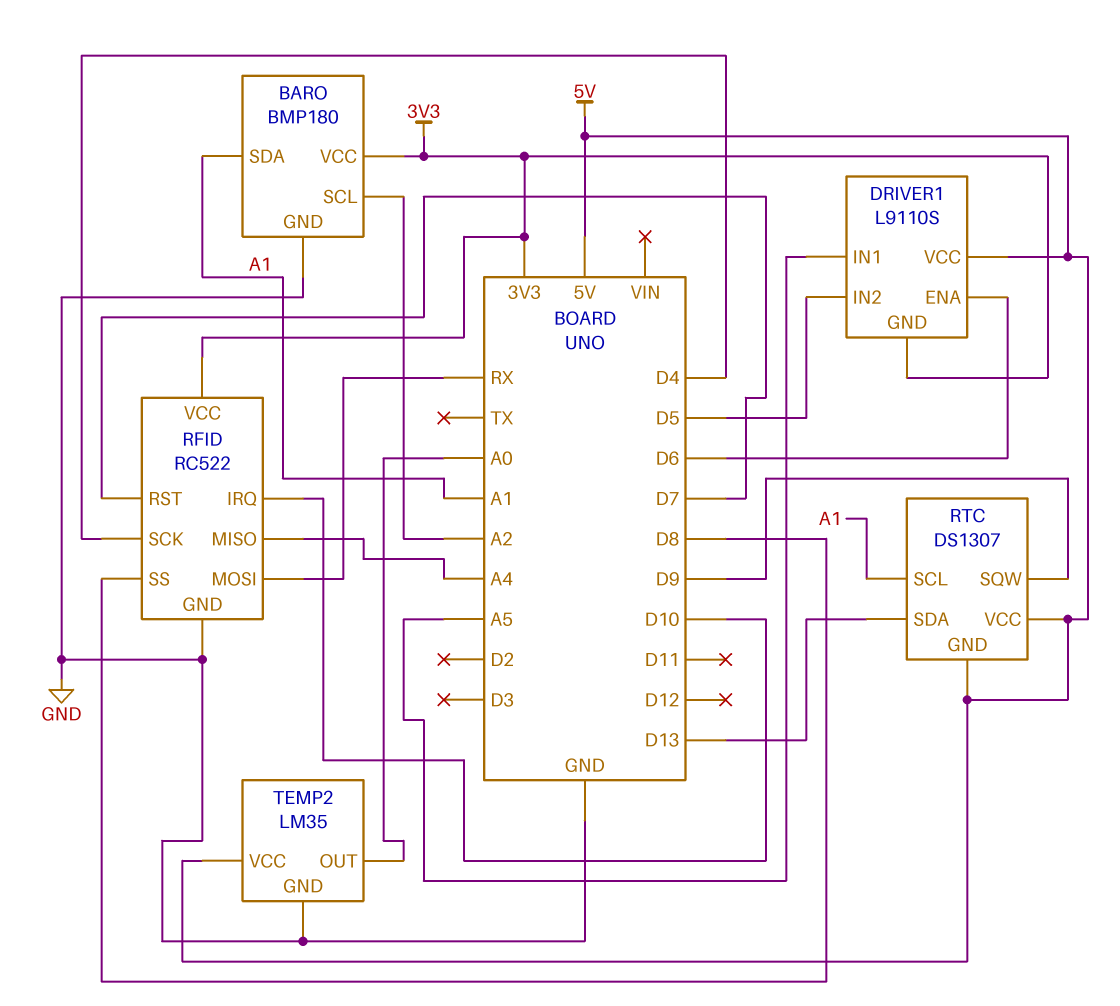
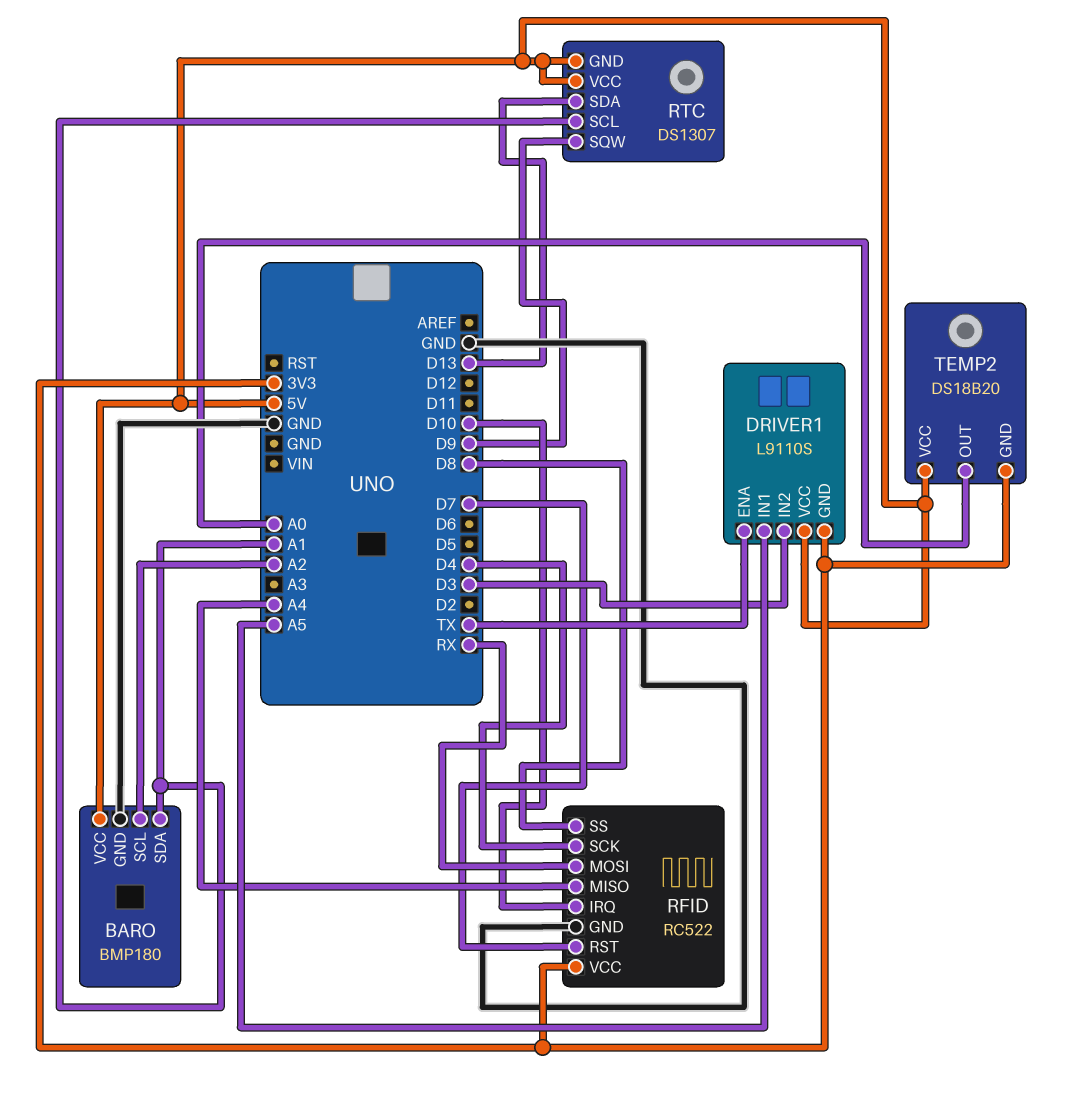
BARO pin VCC: 3V3 -> 5V
DRIVER1 pin ENA: D6 -> TX
DRIVER1 pin IN2: D5 -> D3
TEMP2: LM35 -> DS18B20
TEMP2 pin GND: GND -> 3V3

